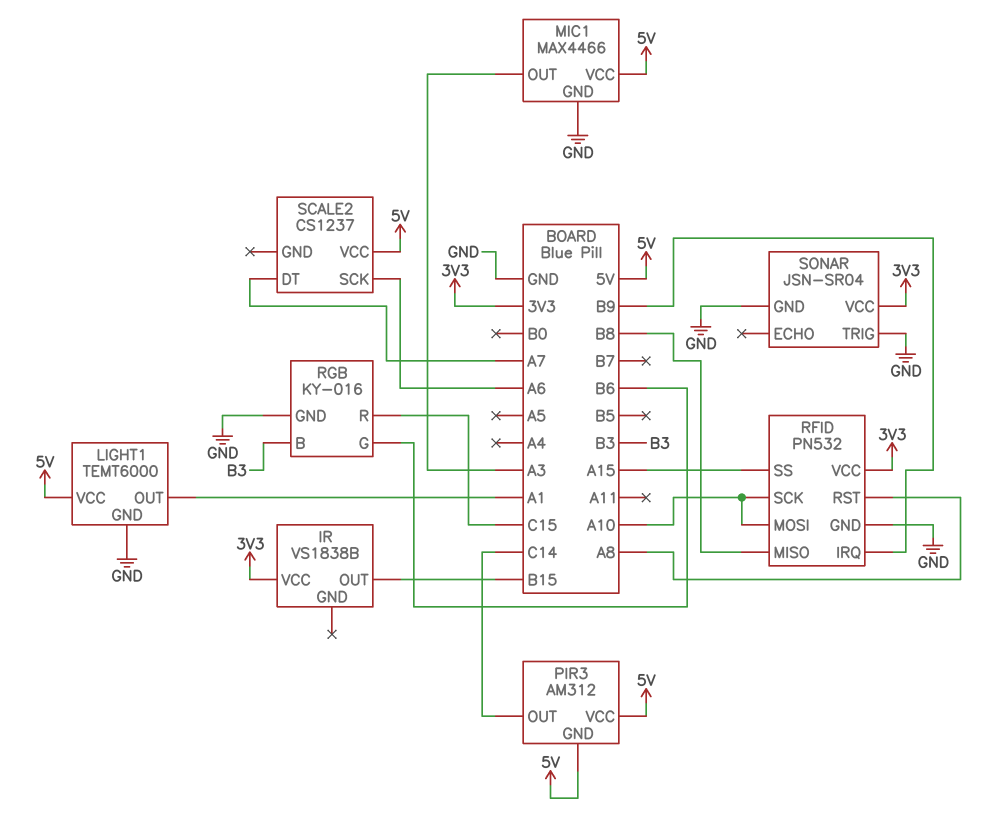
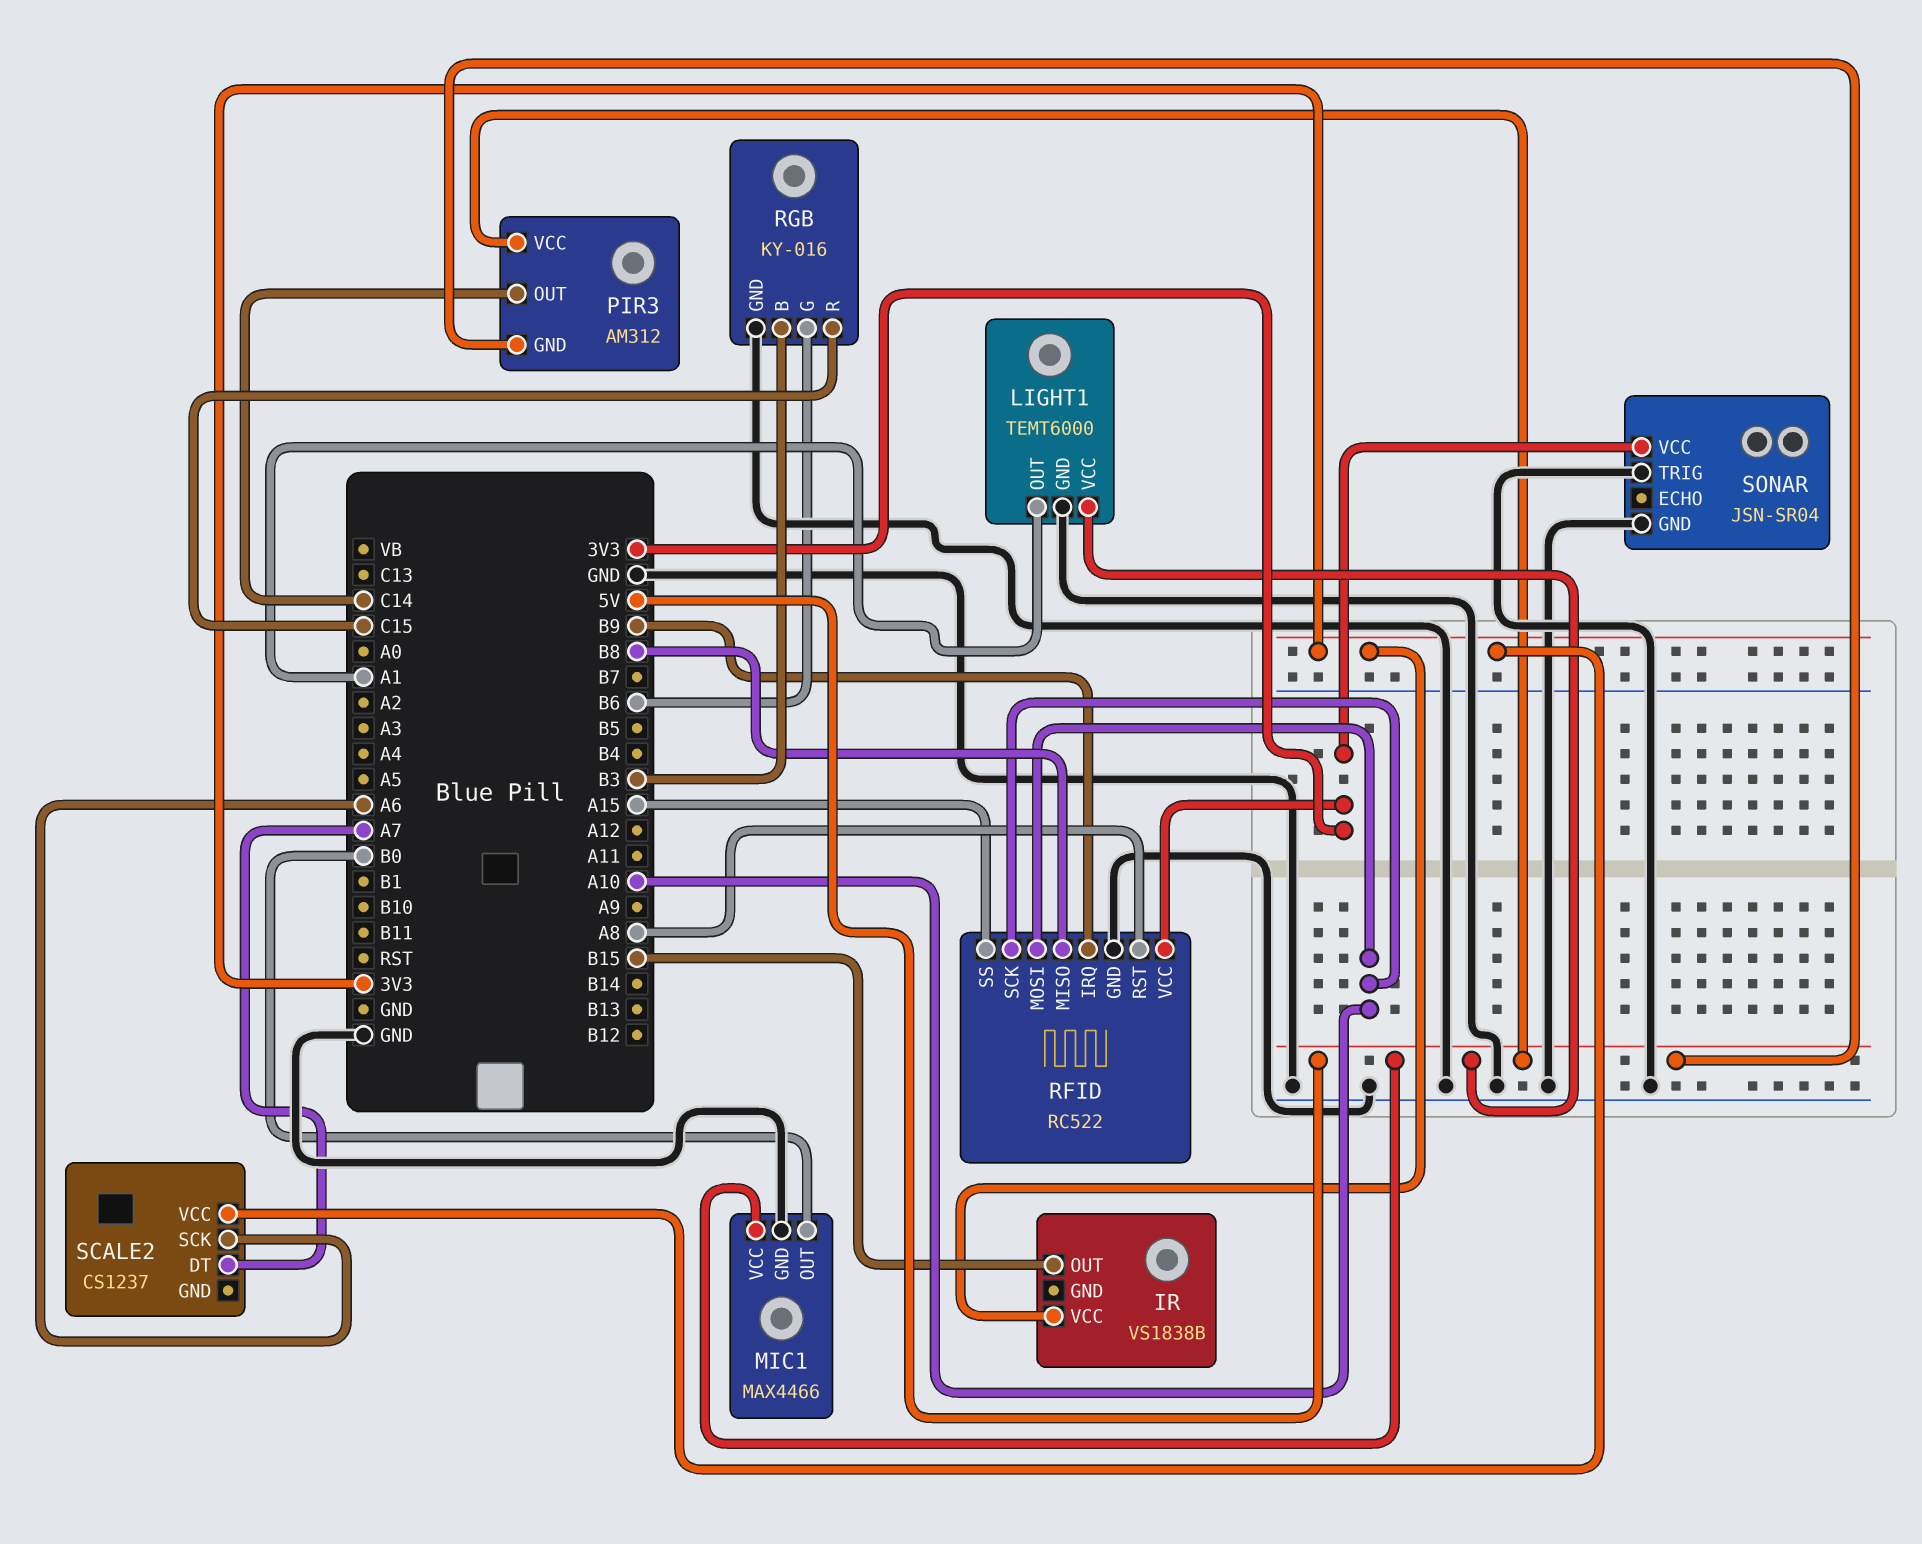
MIC1 pin OUT: A3 -> B0
RFID: PN532 -> RC522
SCALE2 pin VCC: 5V -> 3V3

